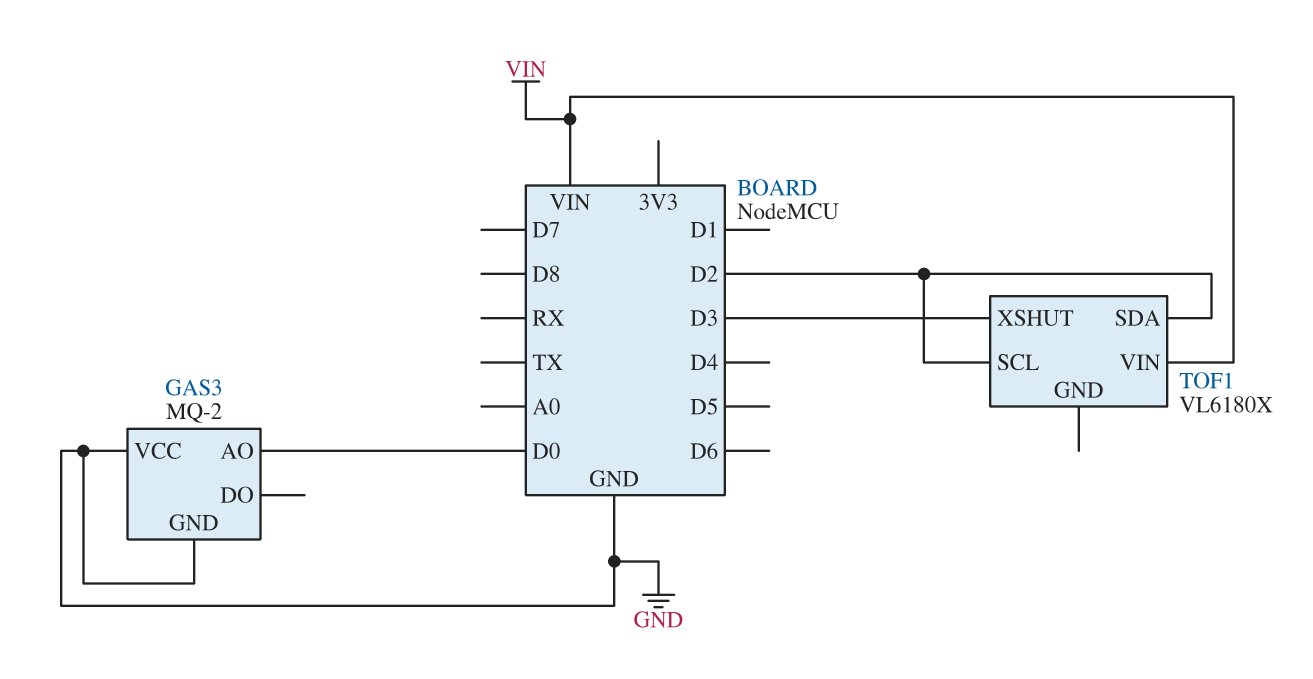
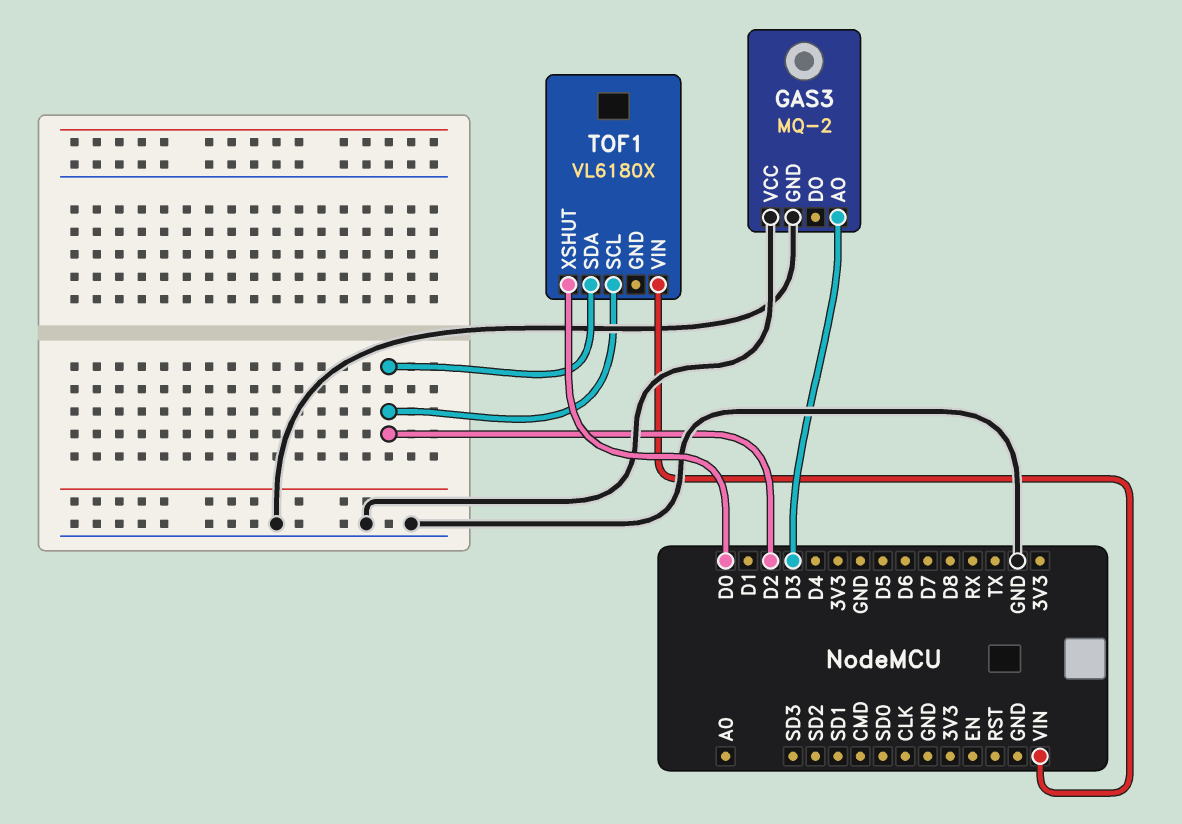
GAS3 pin AO: D0 -> D3
TOF1 pin XSHUT: D3 -> D0

